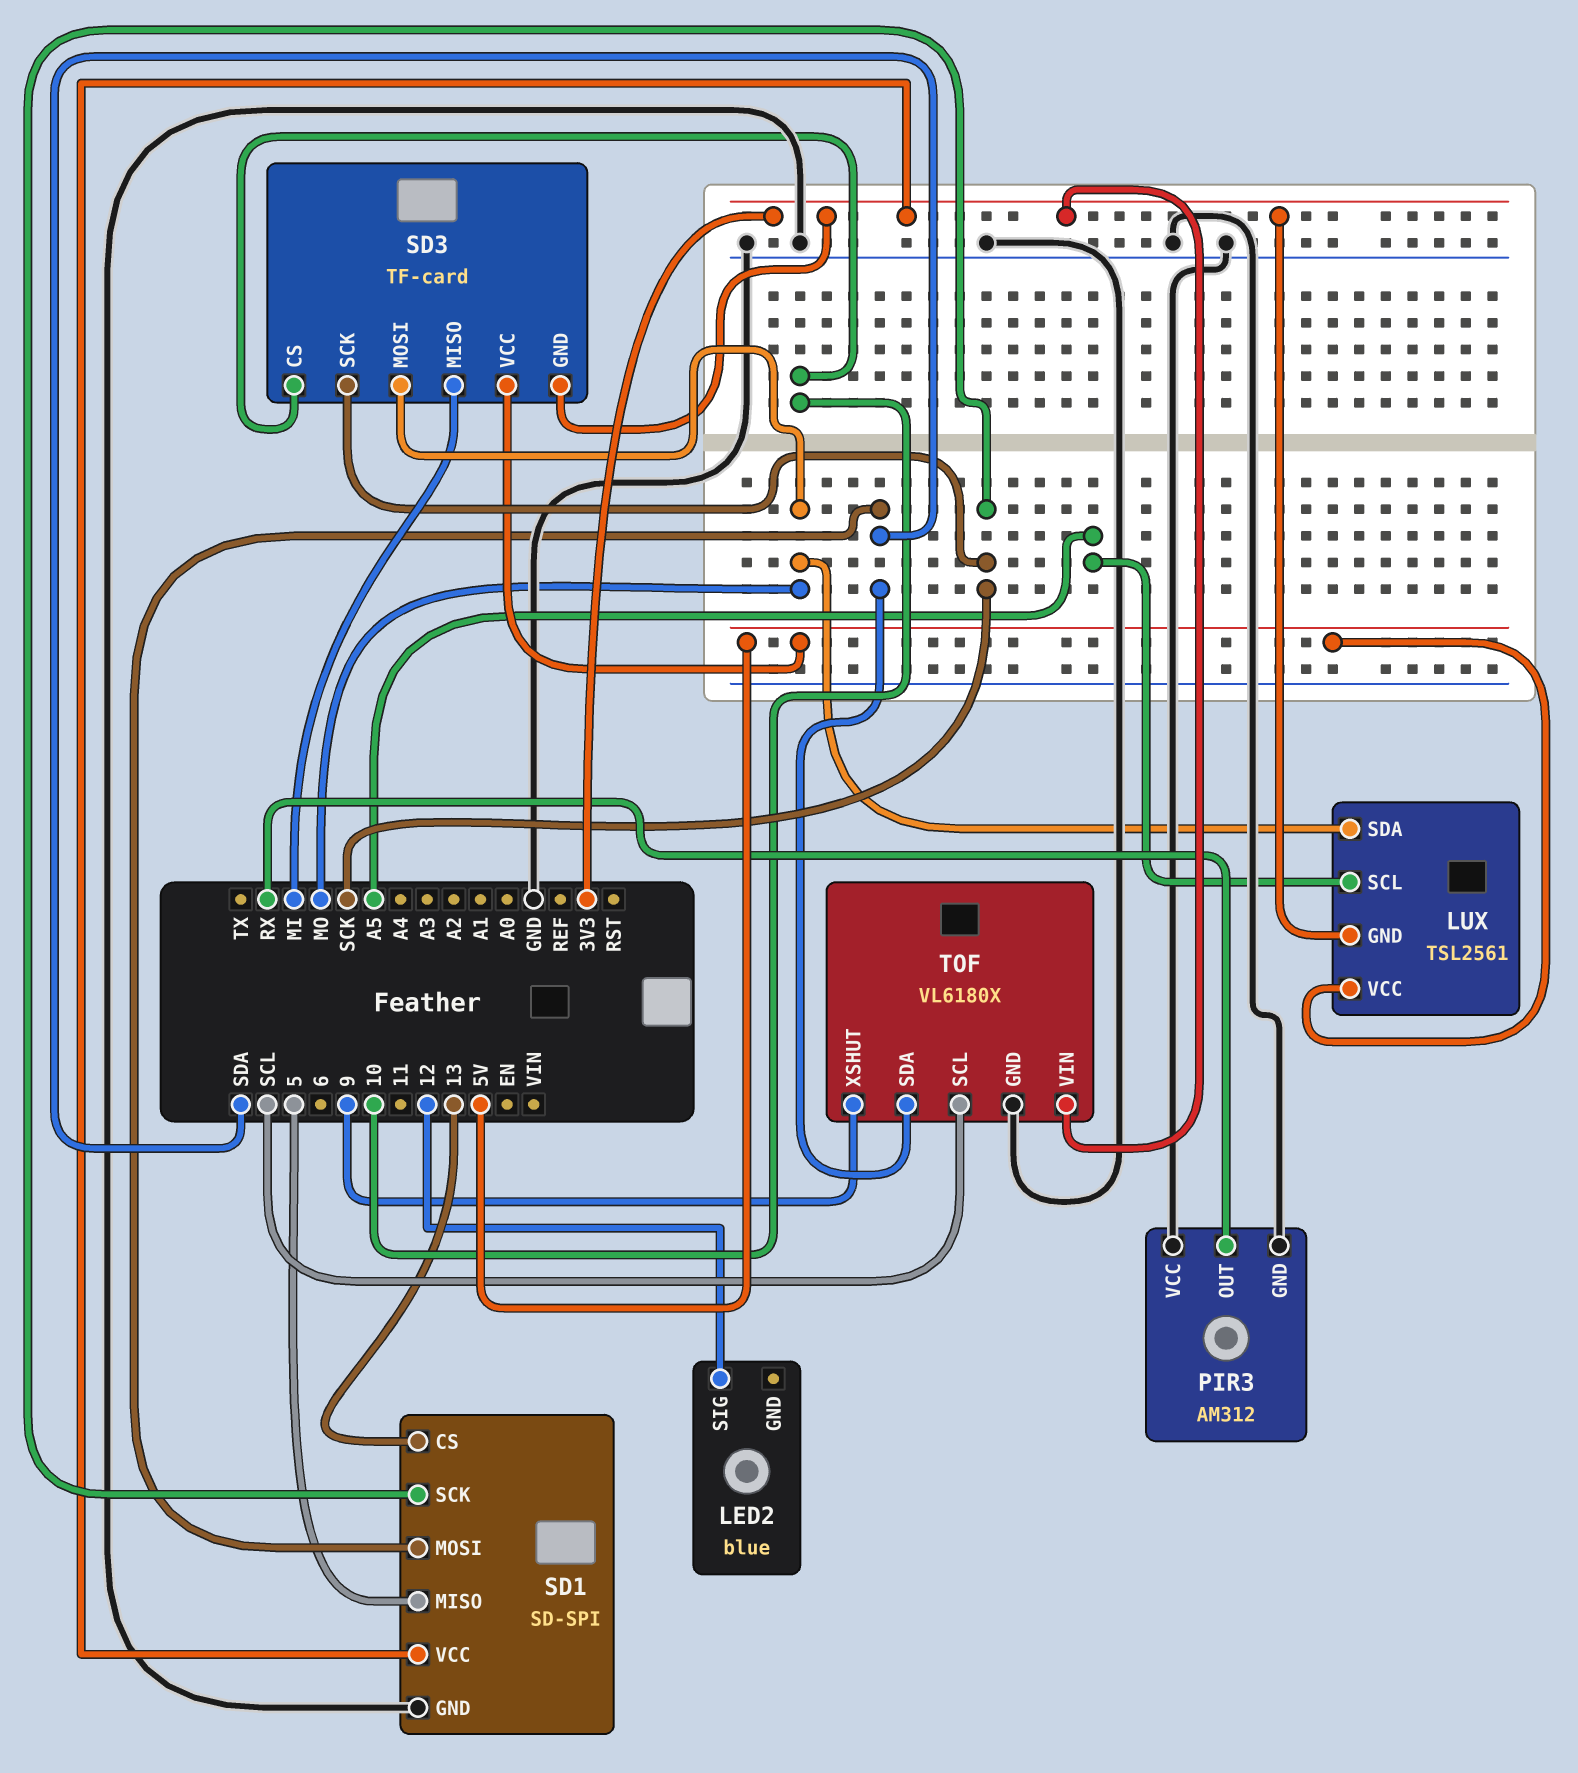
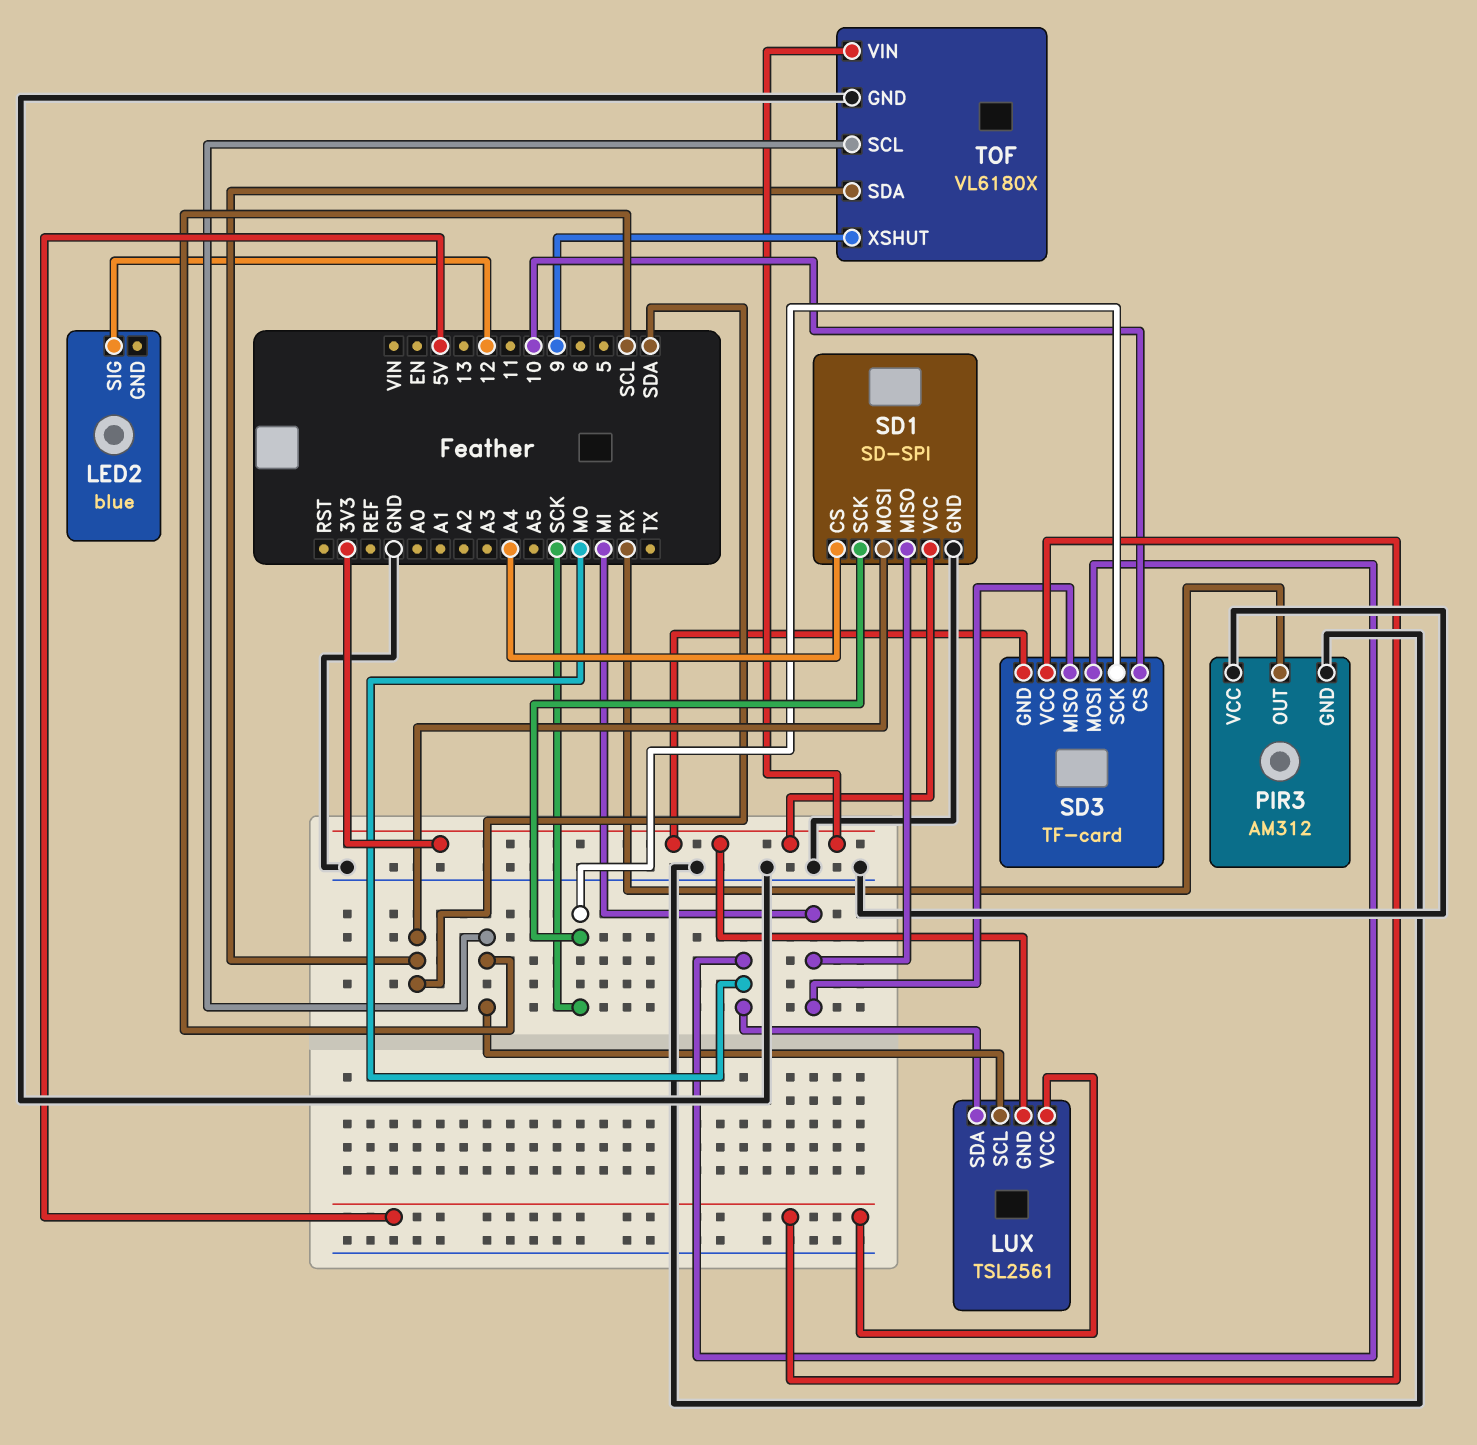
LUX pin SCL: A5 -> SCL
SD1 pin CS: 13 -> A4
SD1 pin MISO: 5 -> MI

